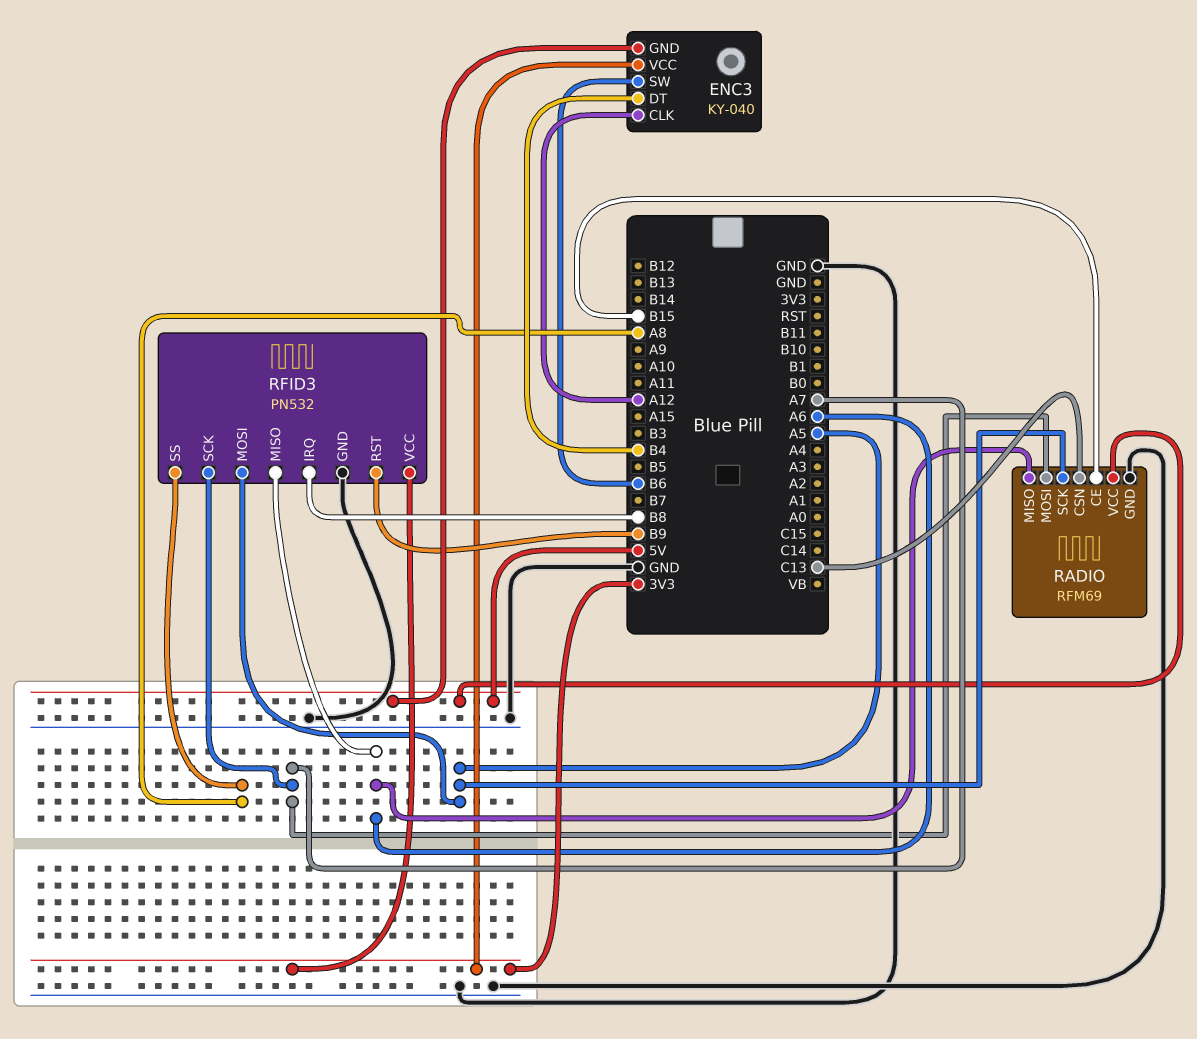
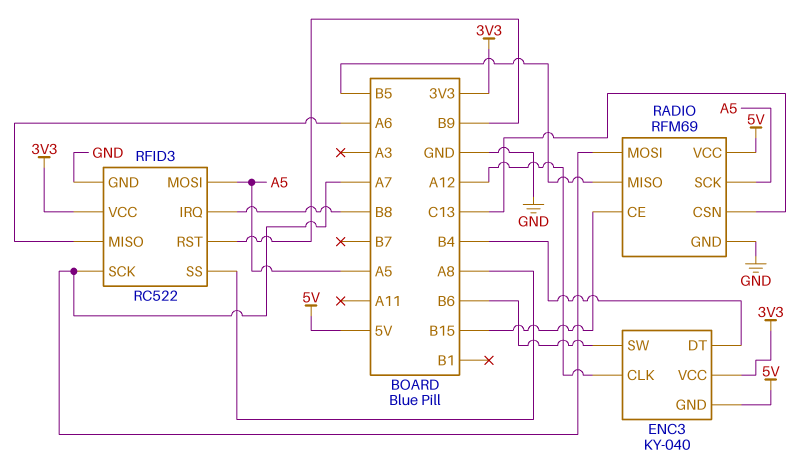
RADIO pin MISO: A6 -> B5
RFID3: PN532 -> RC522

